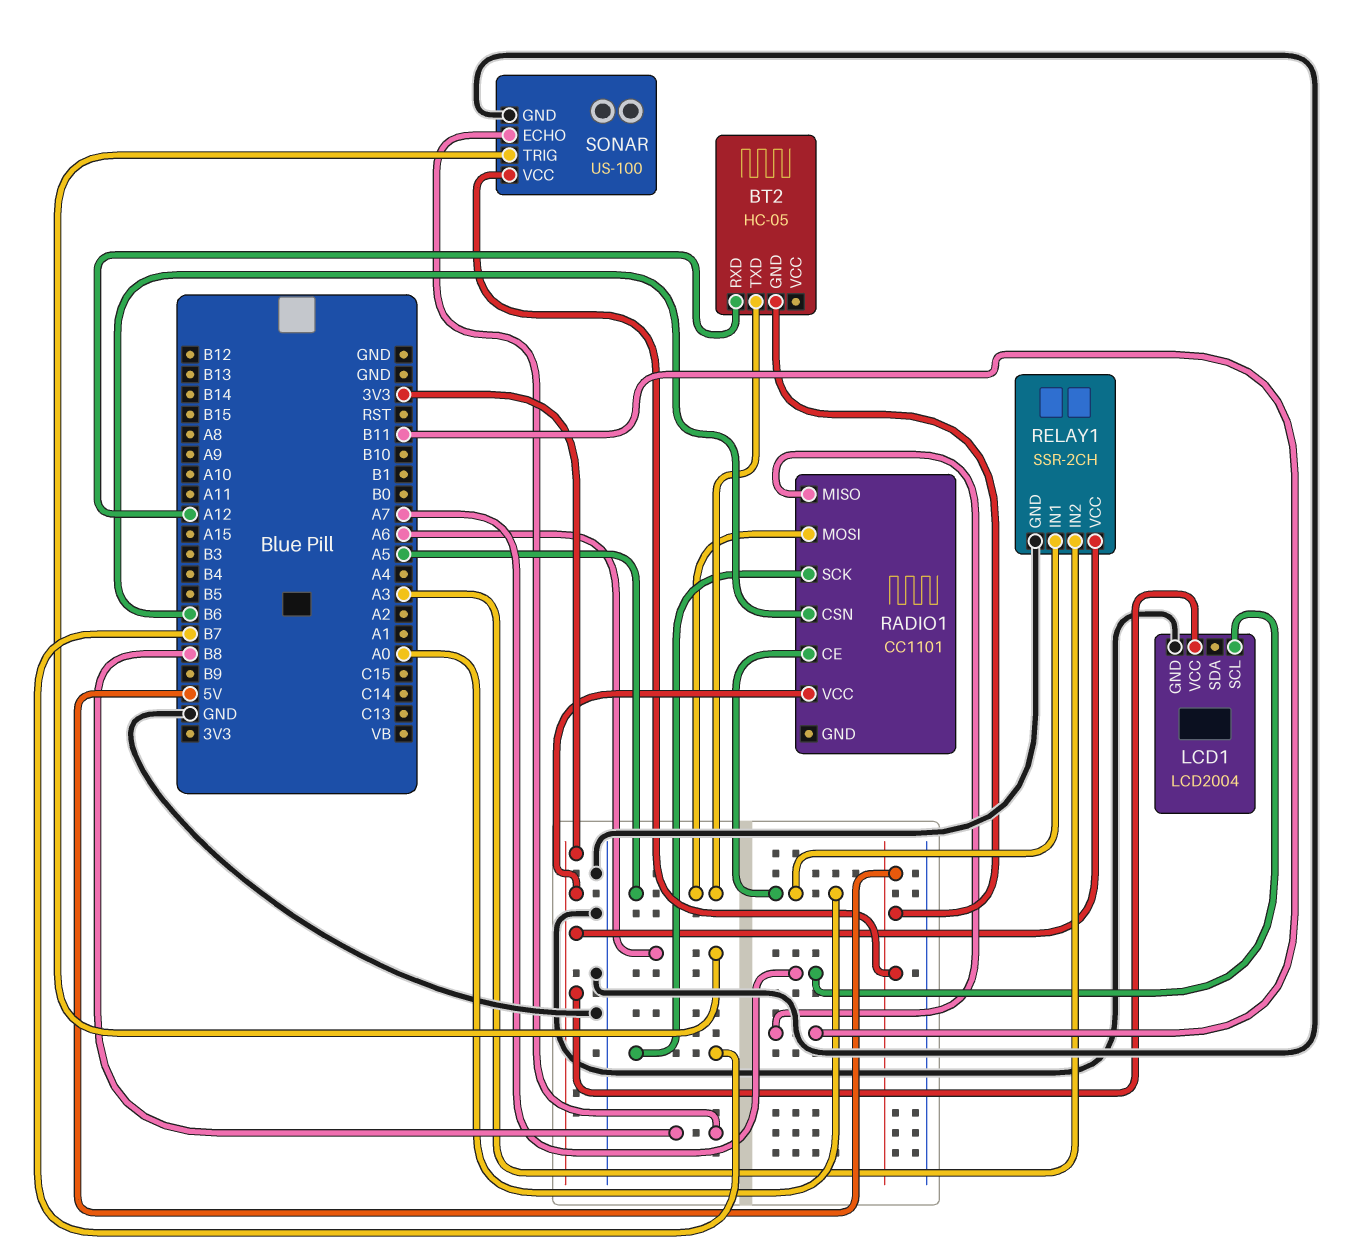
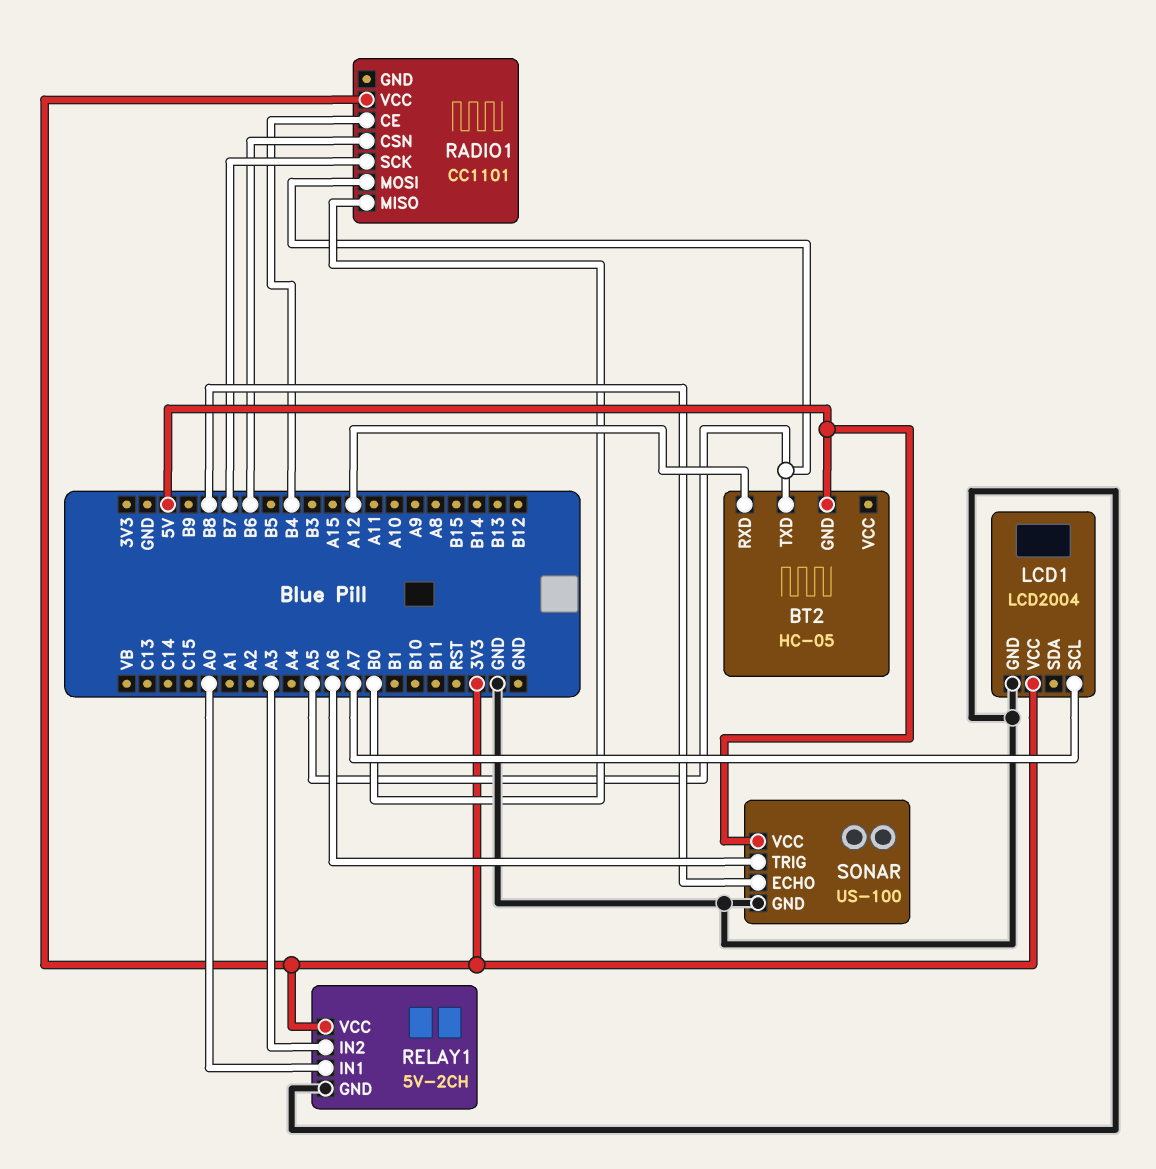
RADIO1 pin CE: A0 -> B4
RADIO1 pin MISO: B11 -> B0
RELAY1: SSR-2CH -> 5V-2CH

